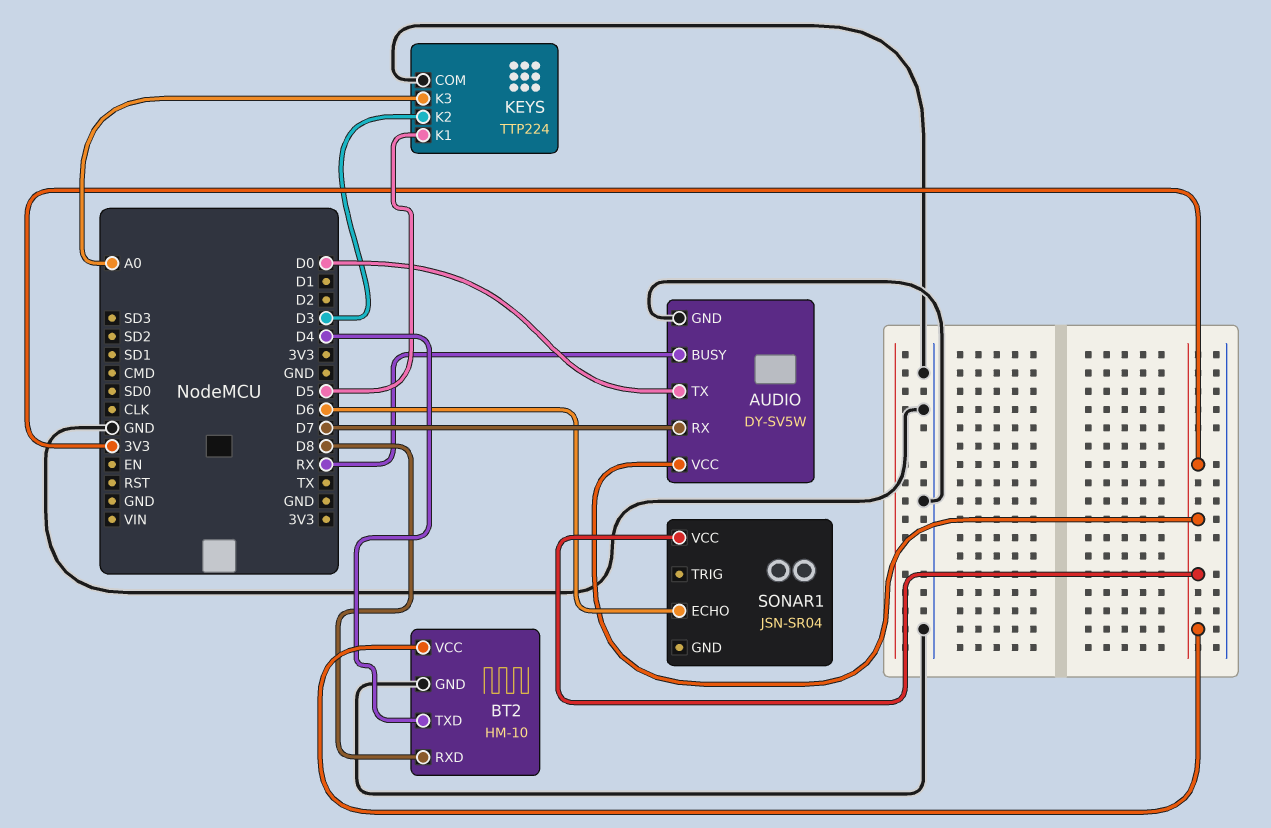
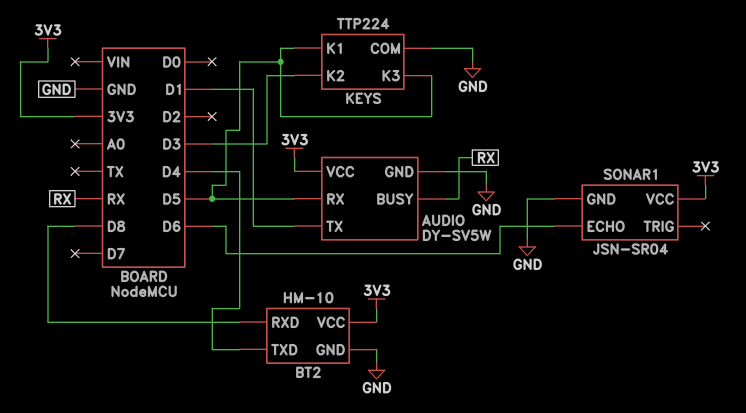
AUDIO pin RX: D7 -> D5
AUDIO pin TX: D0 -> D1
KEYS pin K3: A0 -> D5
SONAR1 pin GND: none -> GND

